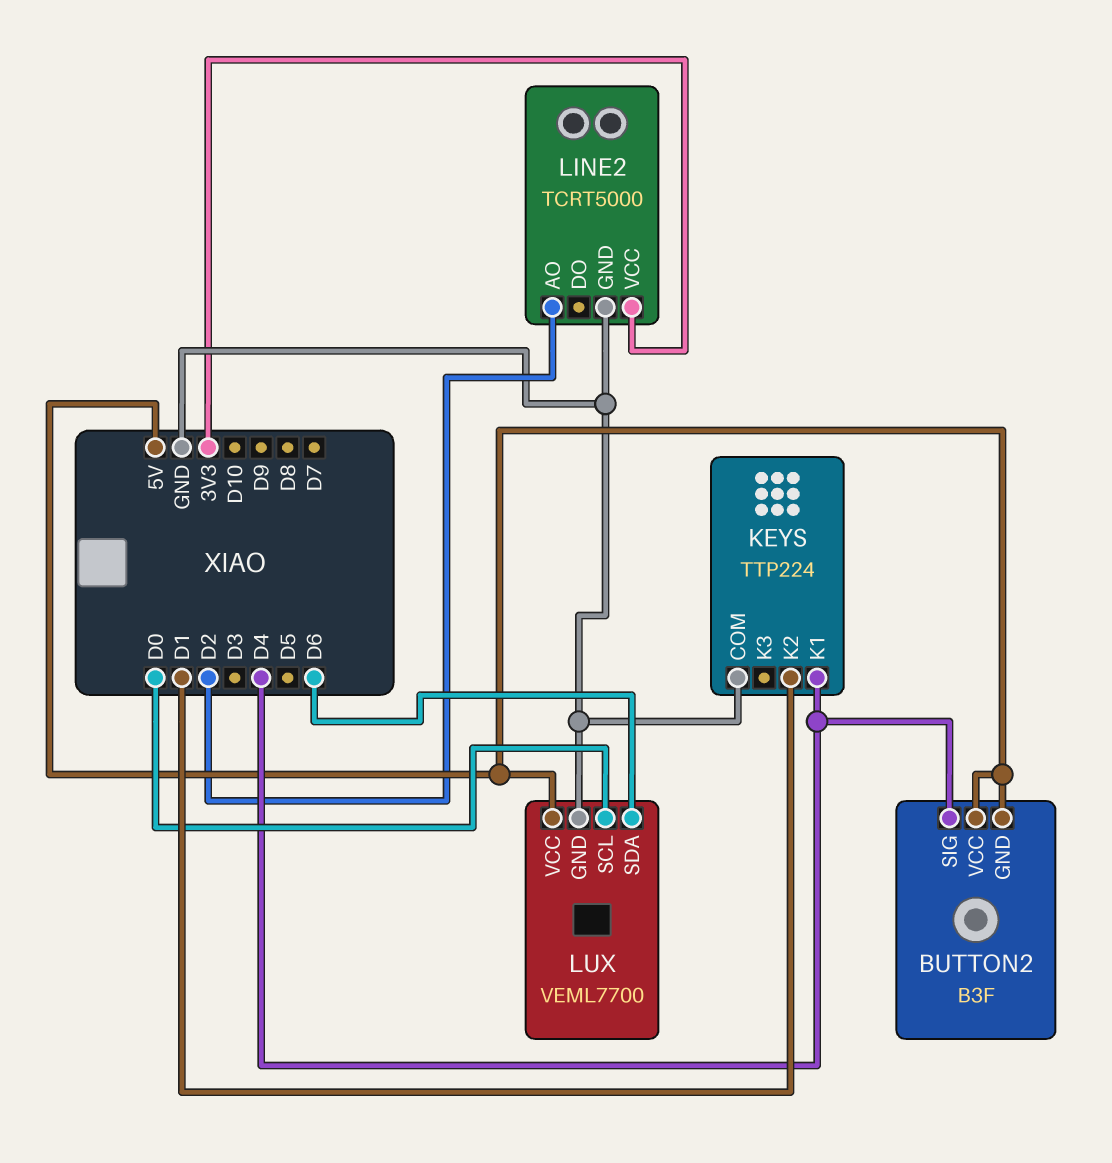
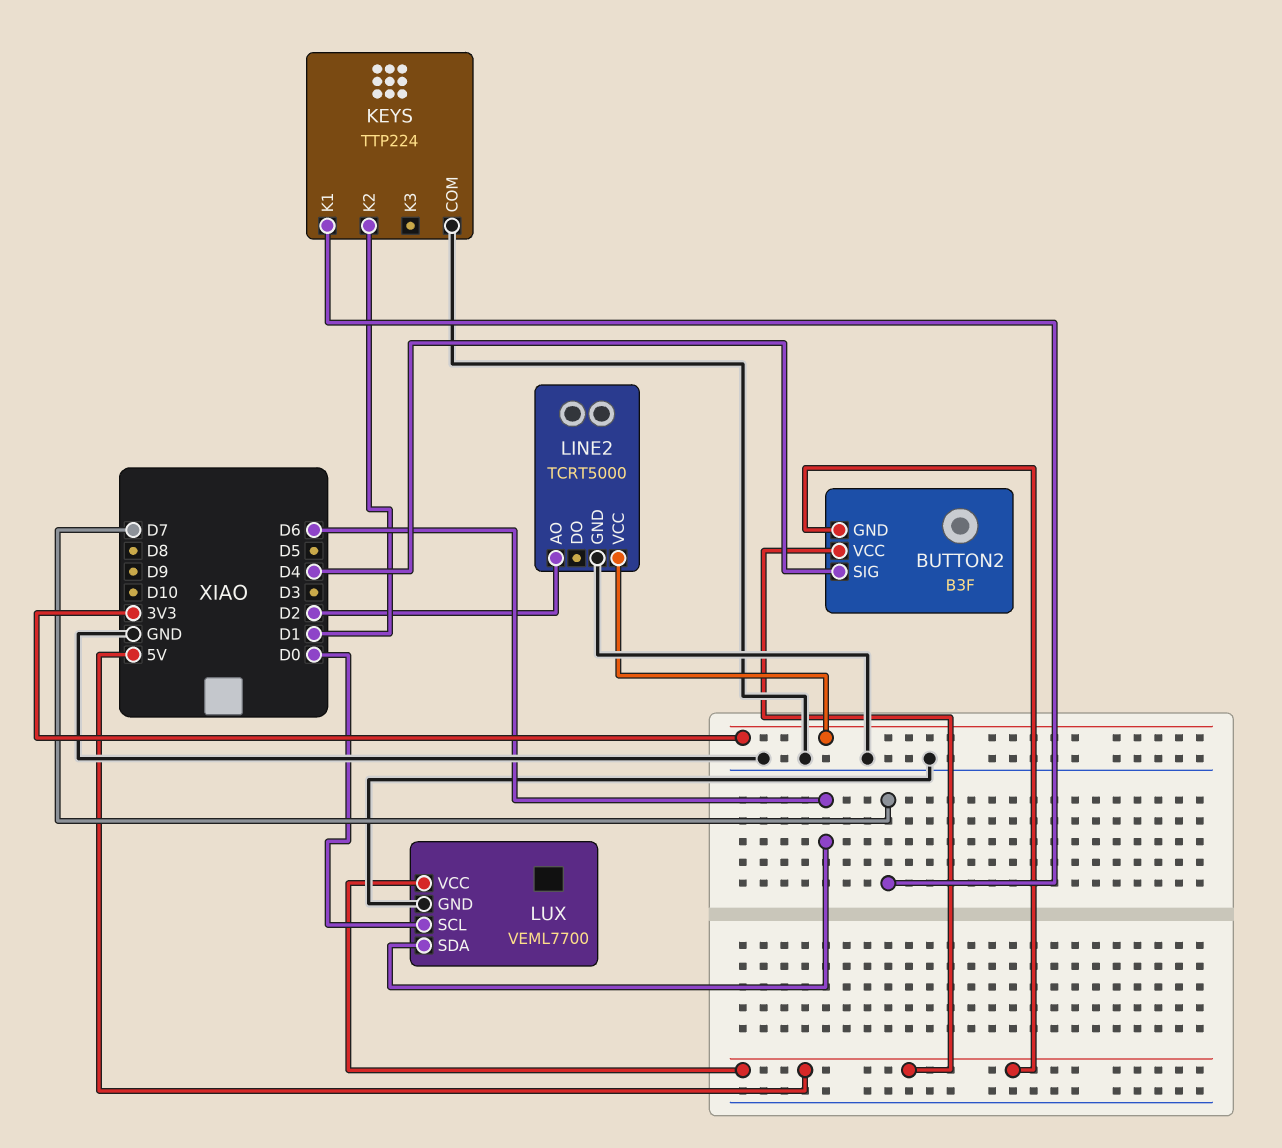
KEYS pin K1: D4 -> D7

